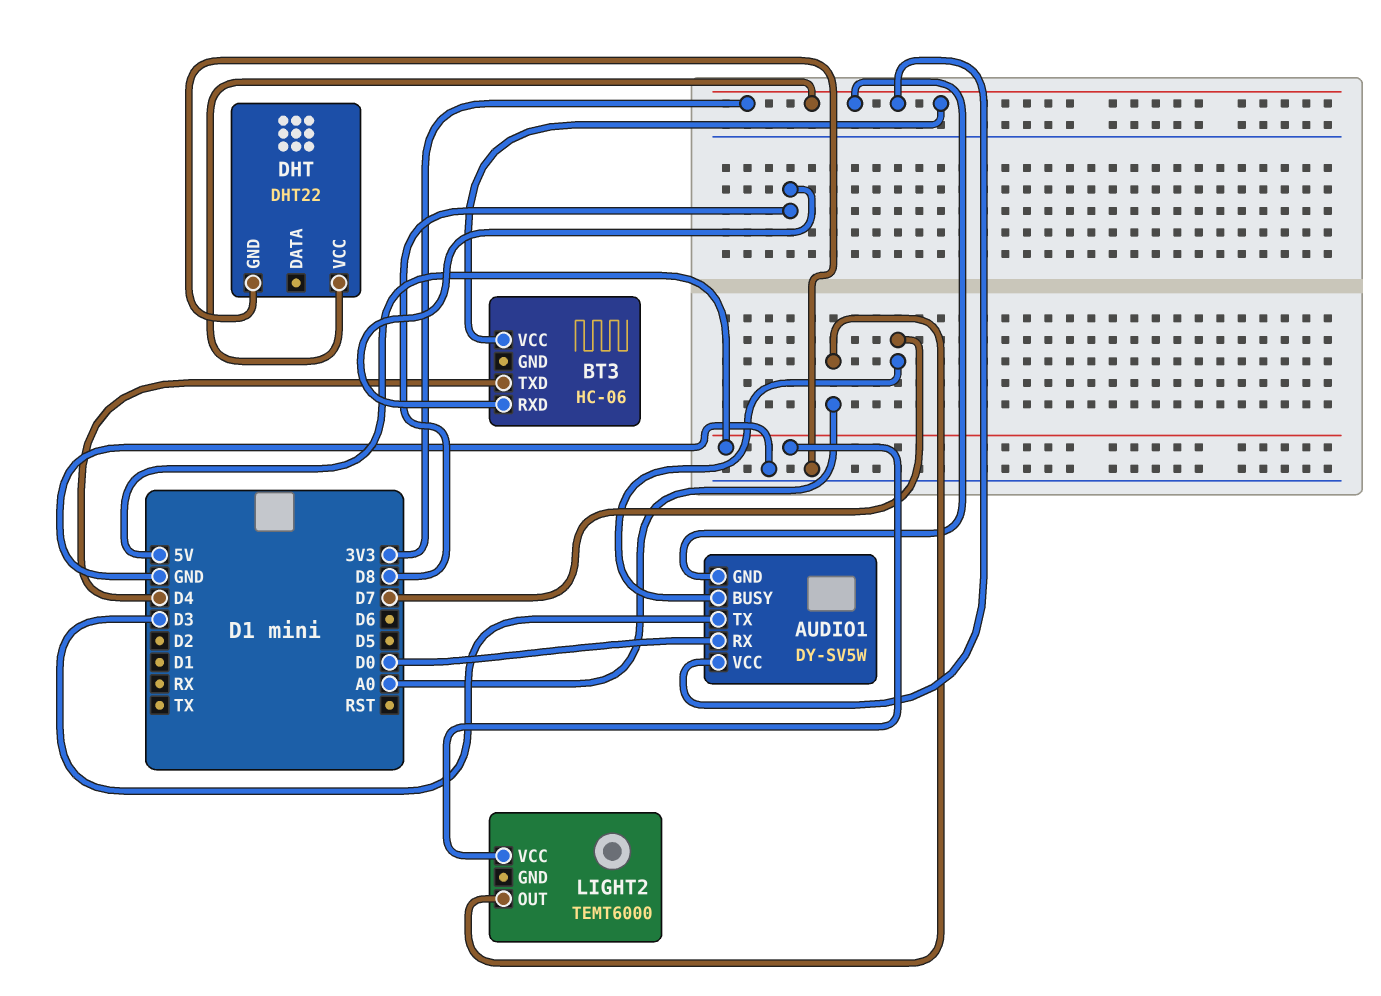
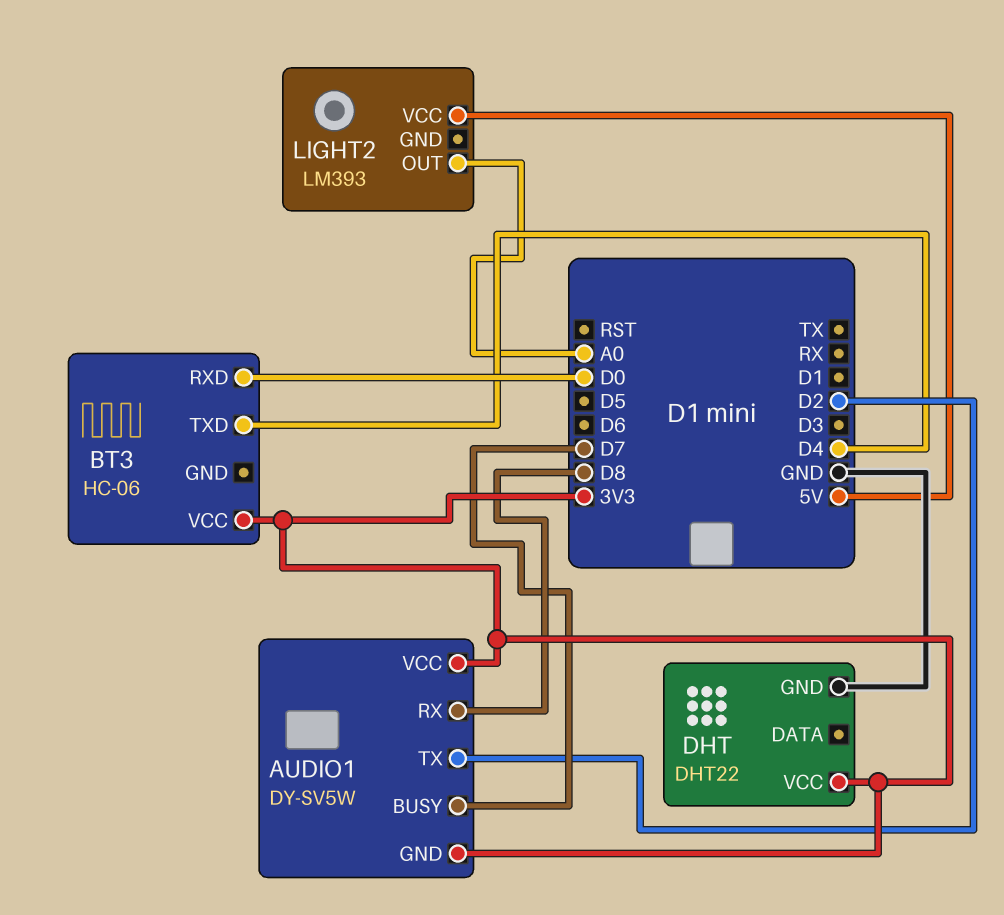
AUDIO1 pin RX: D0 -> D8
AUDIO1 pin TX: D3 -> D2
BT3 pin RXD: D8 -> D0
LIGHT2: TEMT6000 -> LM393

